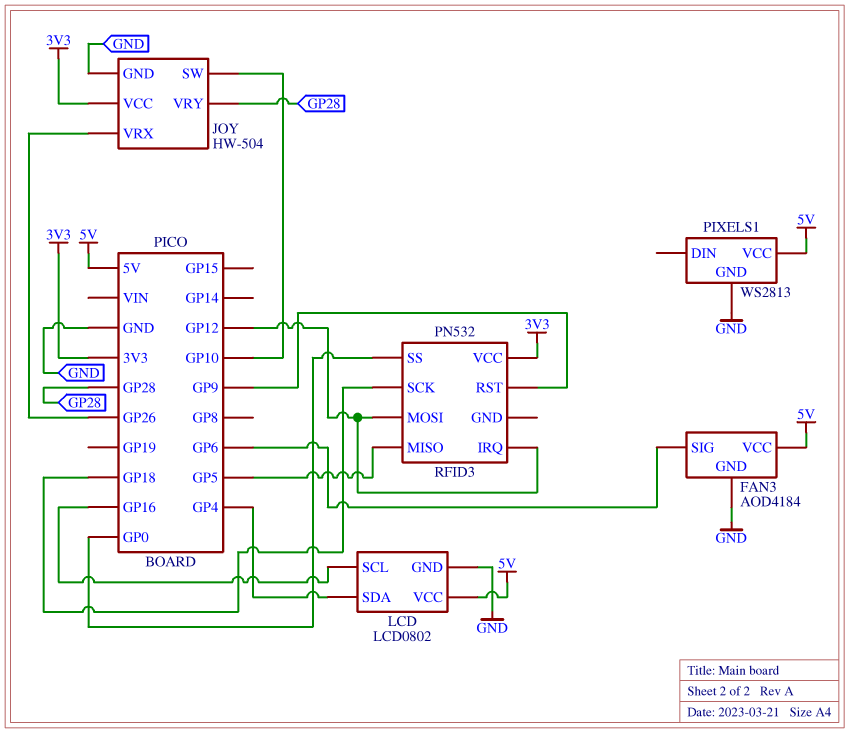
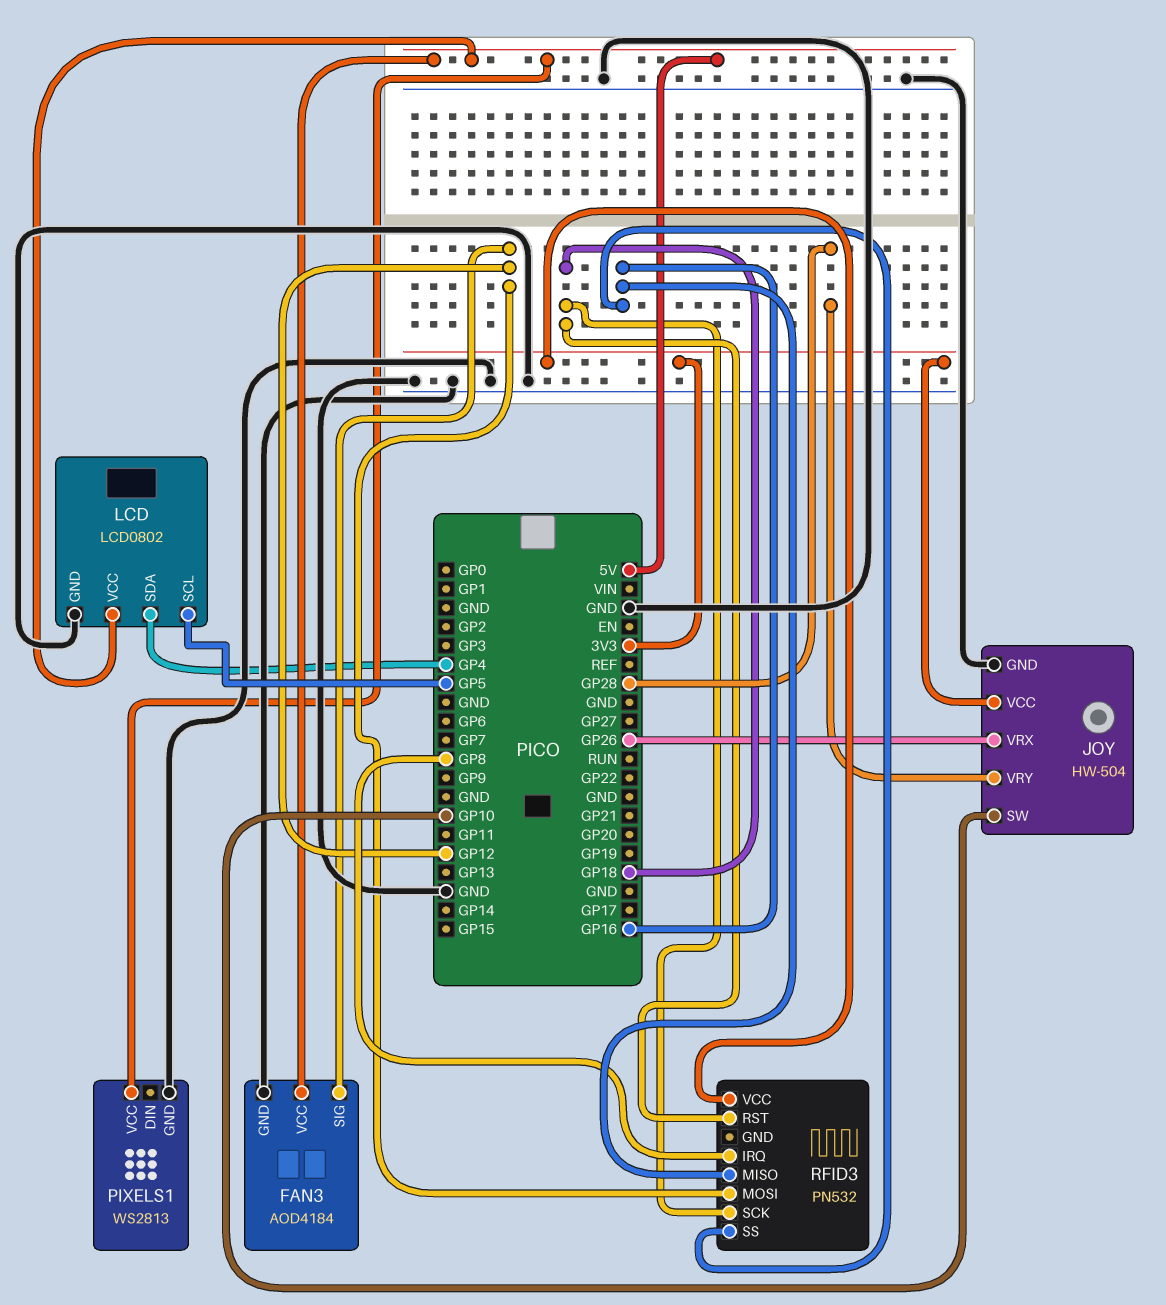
FAN3 pin SIG: GP6 -> GP12
LCD pin SCL: GP16 -> GP5
RFID3 pin IRQ: GP12 -> GP8
RFID3 pin MISO: GP5 -> GP16
RFID3 pin RST: GP9 -> GP18
RFID3 pin SS: GP0 -> GP16

